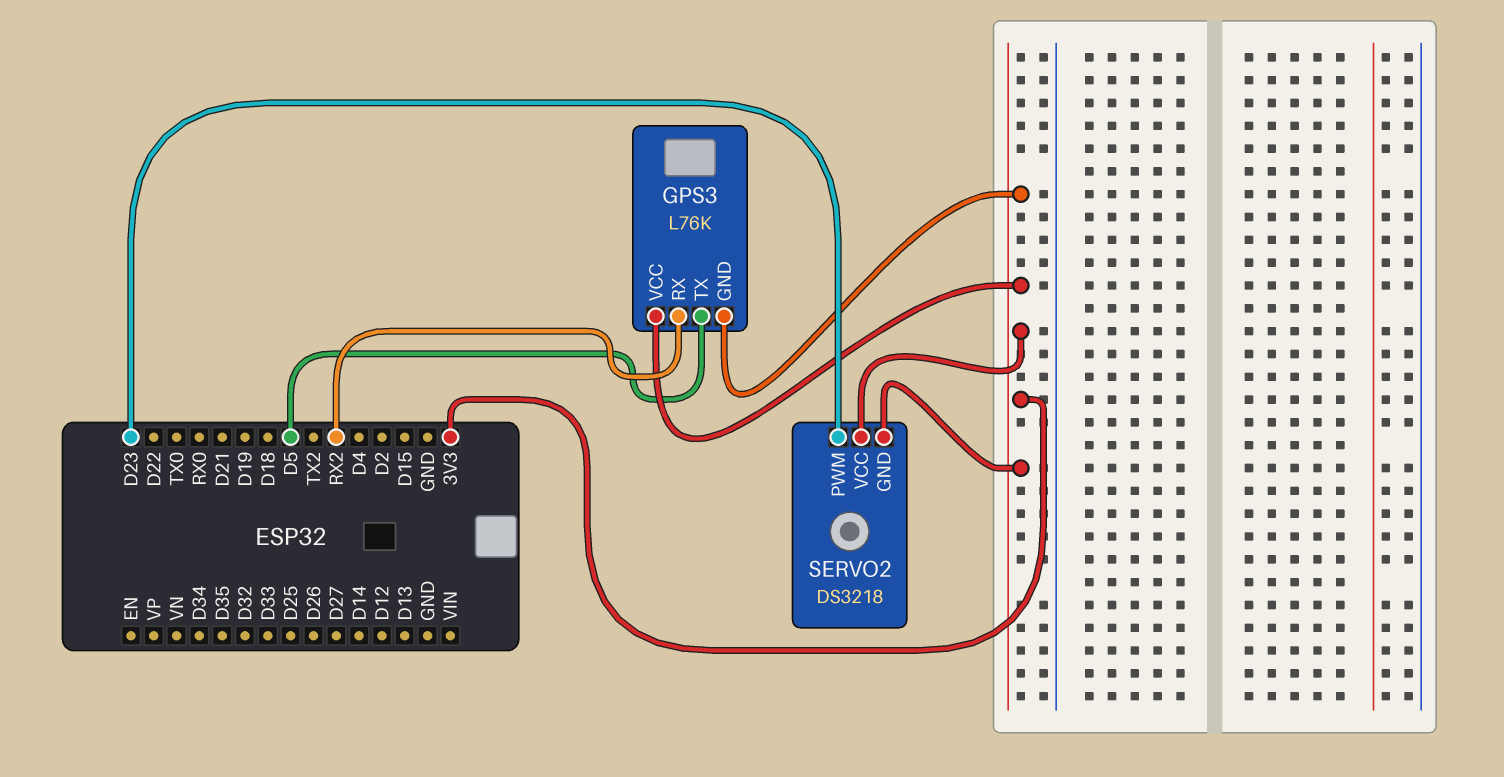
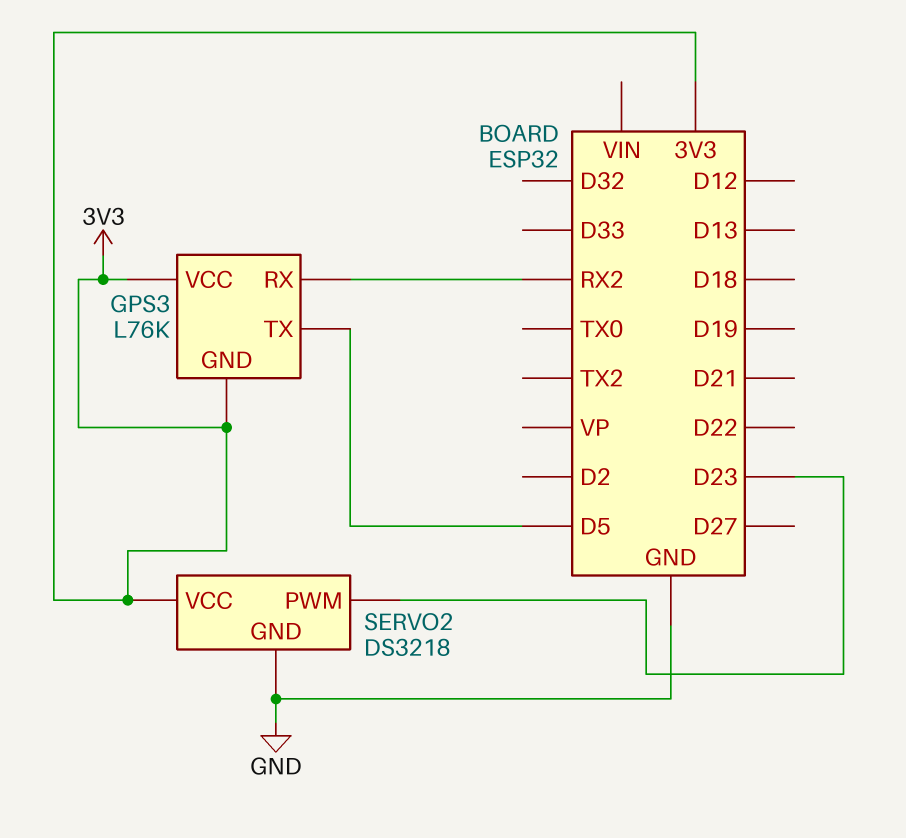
SERVO2 pin GND: 3V3 -> GND

